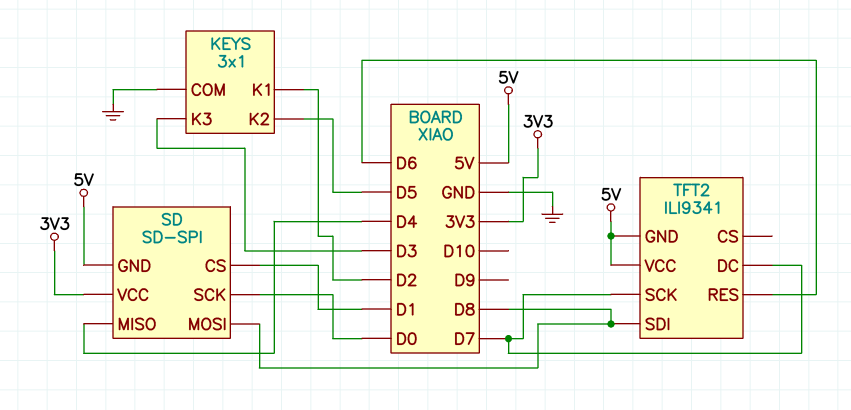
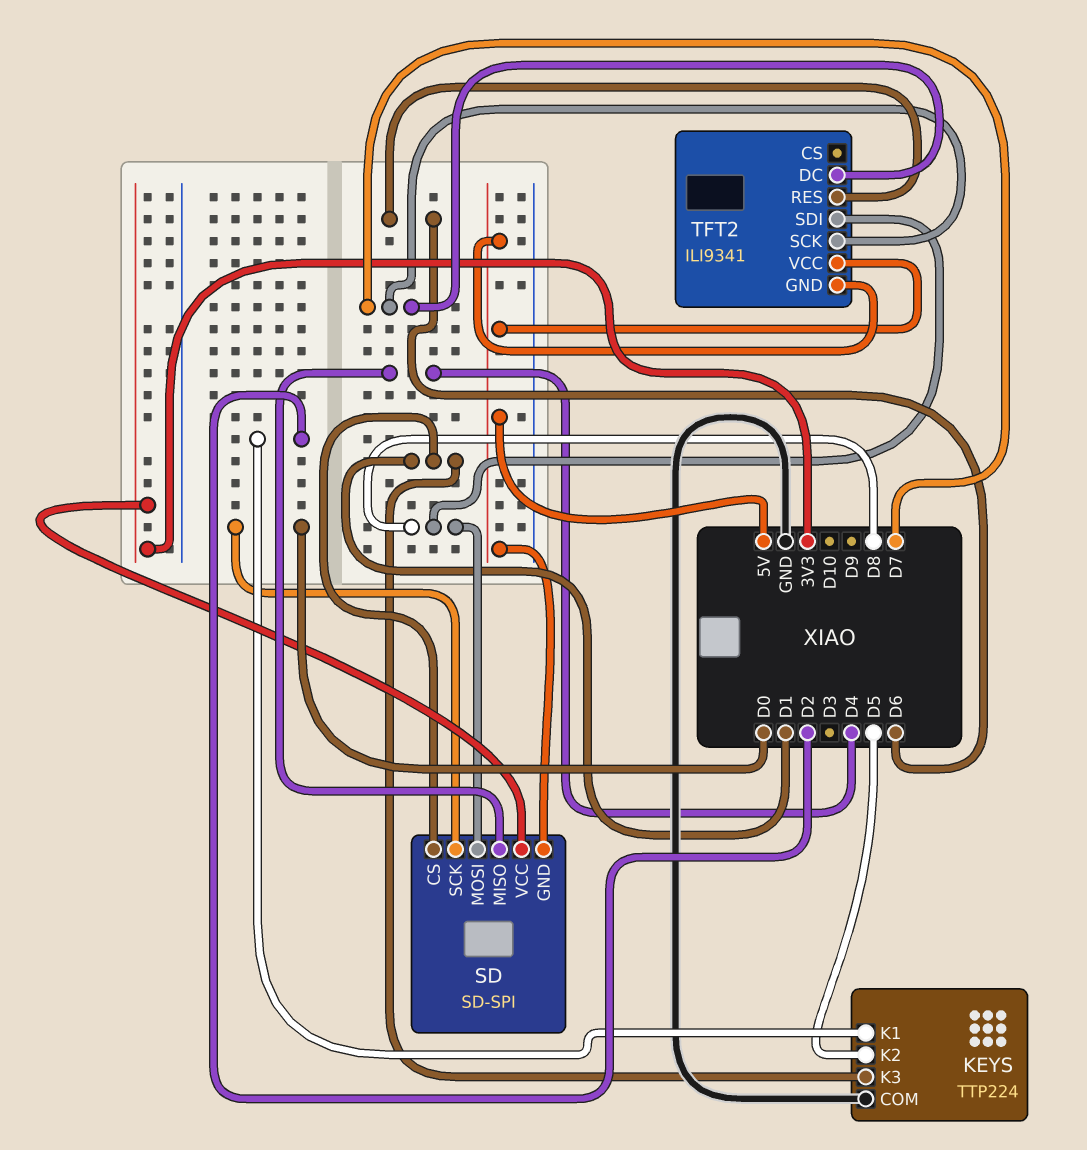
KEYS: 3x1 -> TTP224
KEYS pin K3: D3 -> D1

